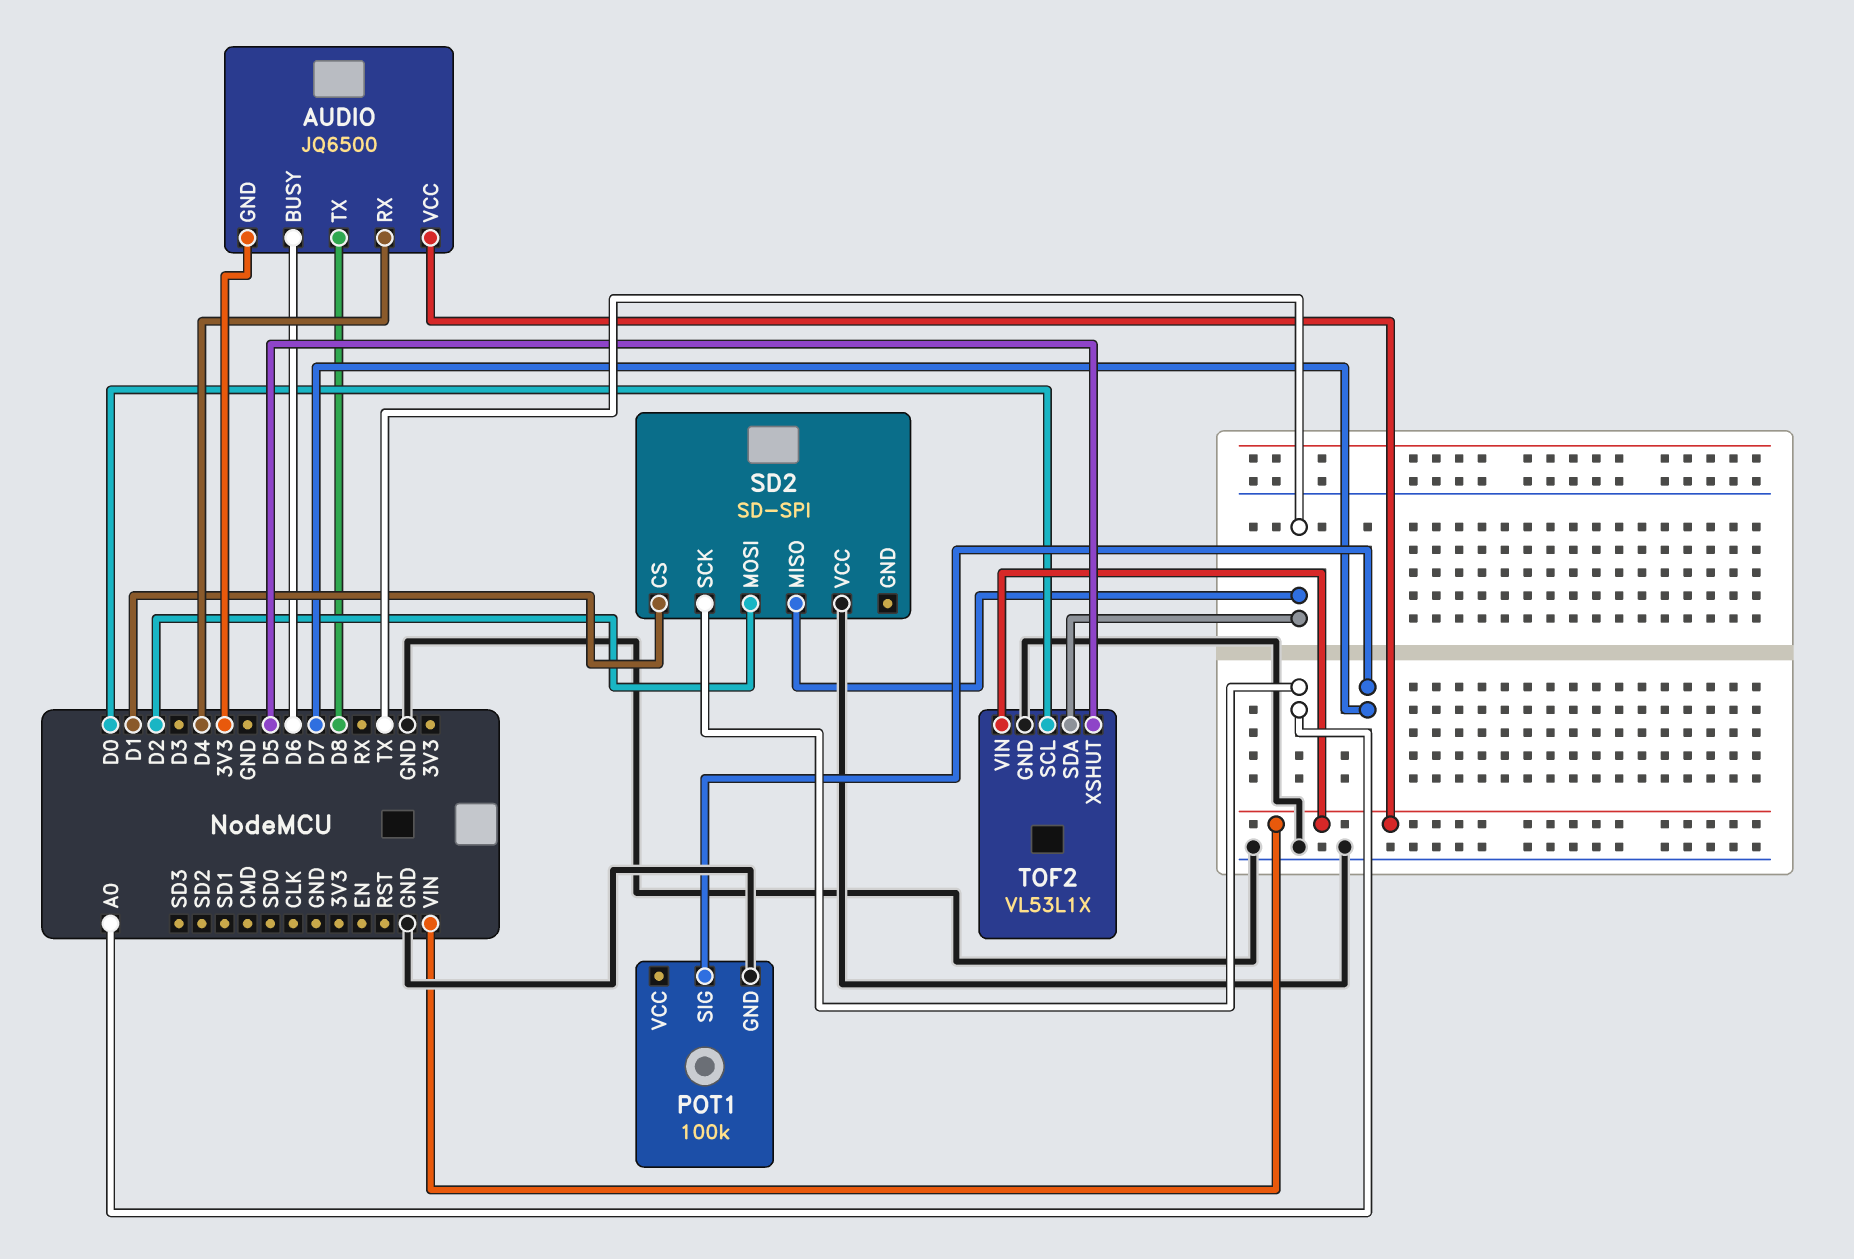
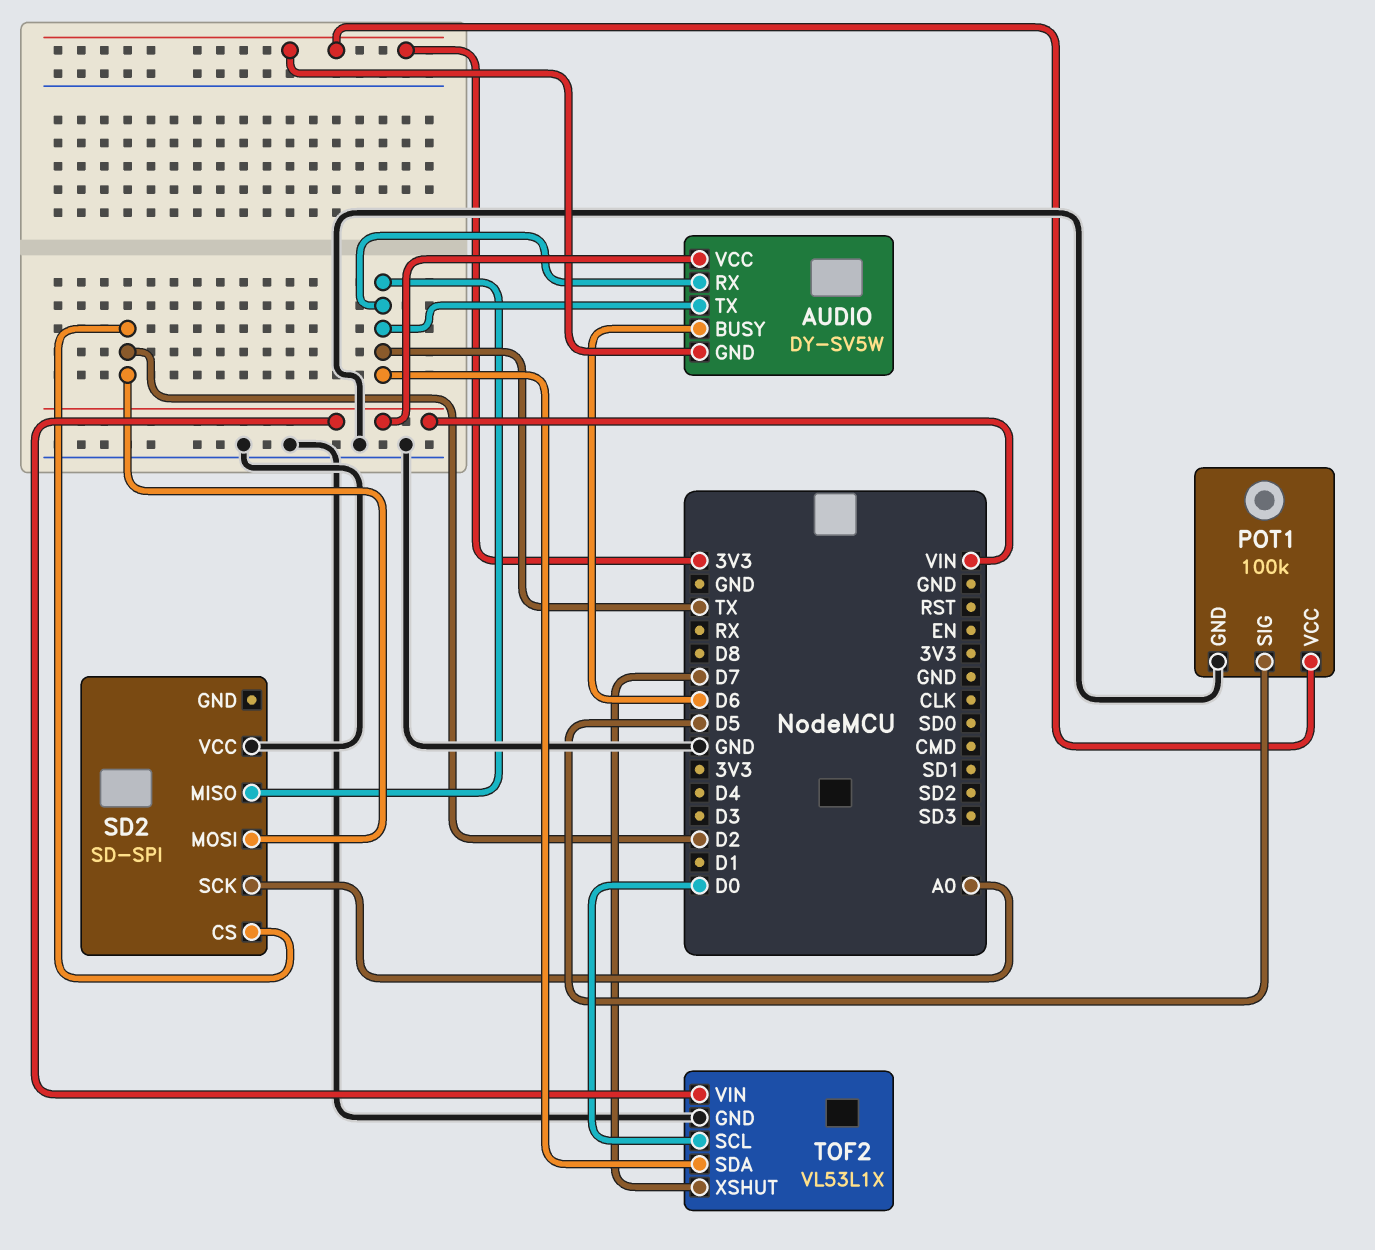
AUDIO: JQ6500 -> DY-SV5W
AUDIO pin RX: D4 -> TX
AUDIO pin TX: D8 -> TX
POT1 pin SIG: D7 -> D5
POT1 pin VCC: none -> 3V3
SD2 pin CS: D1 -> D2
TOF2 pin XSHUT: D5 -> D7

